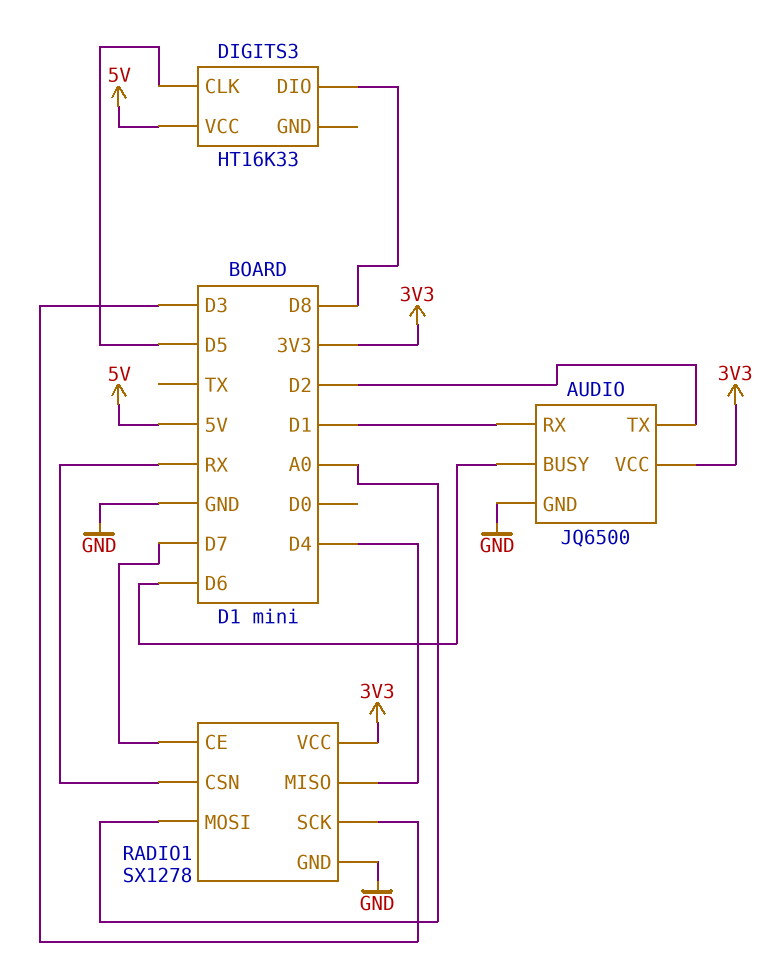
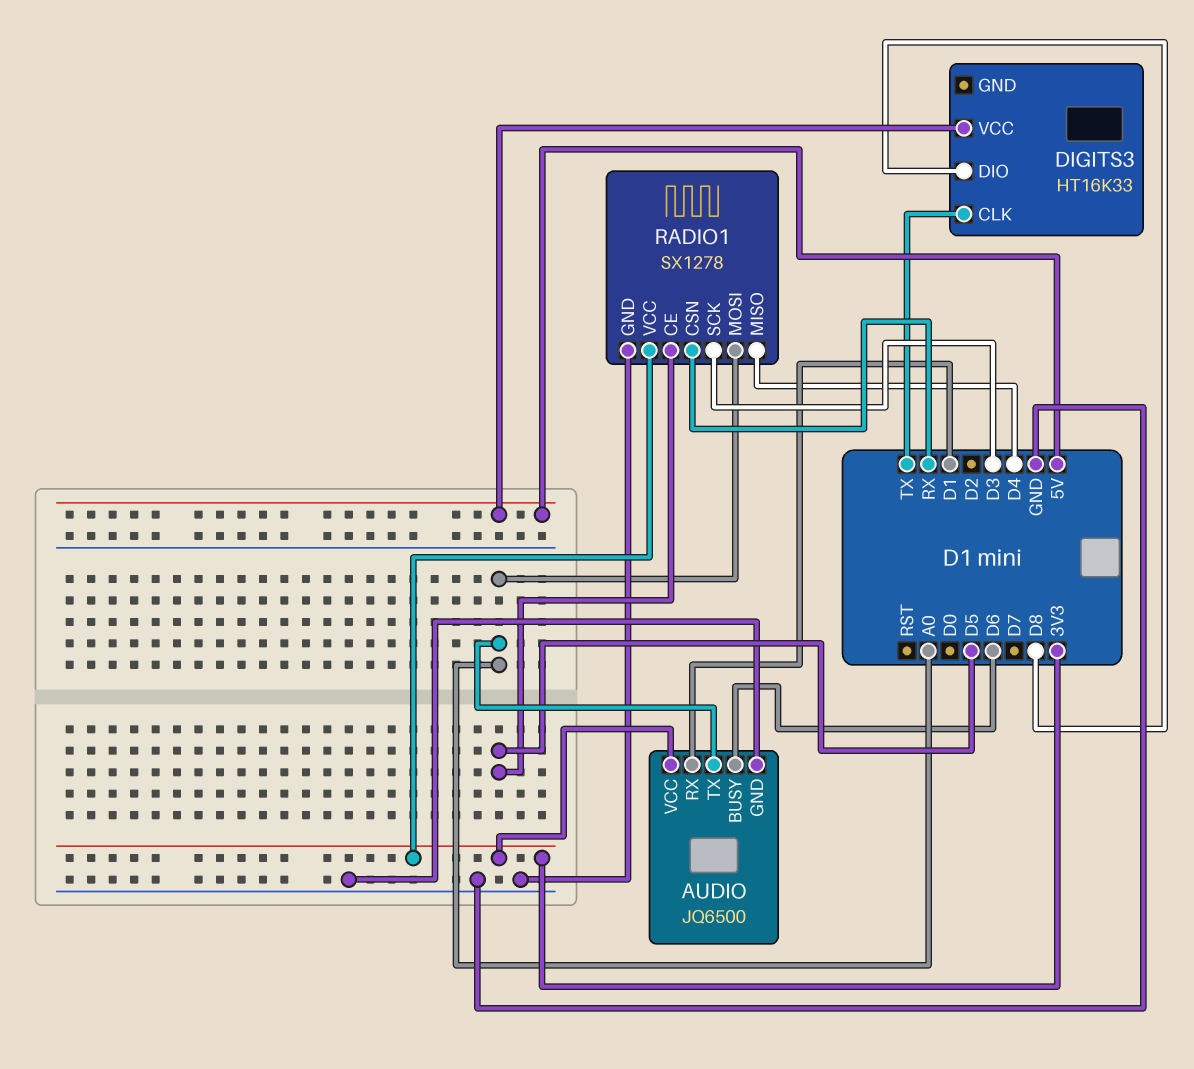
AUDIO pin TX: D2 -> A0
DIGITS3 pin CLK: D5 -> TX
RADIO1 pin CE: D7 -> D5

